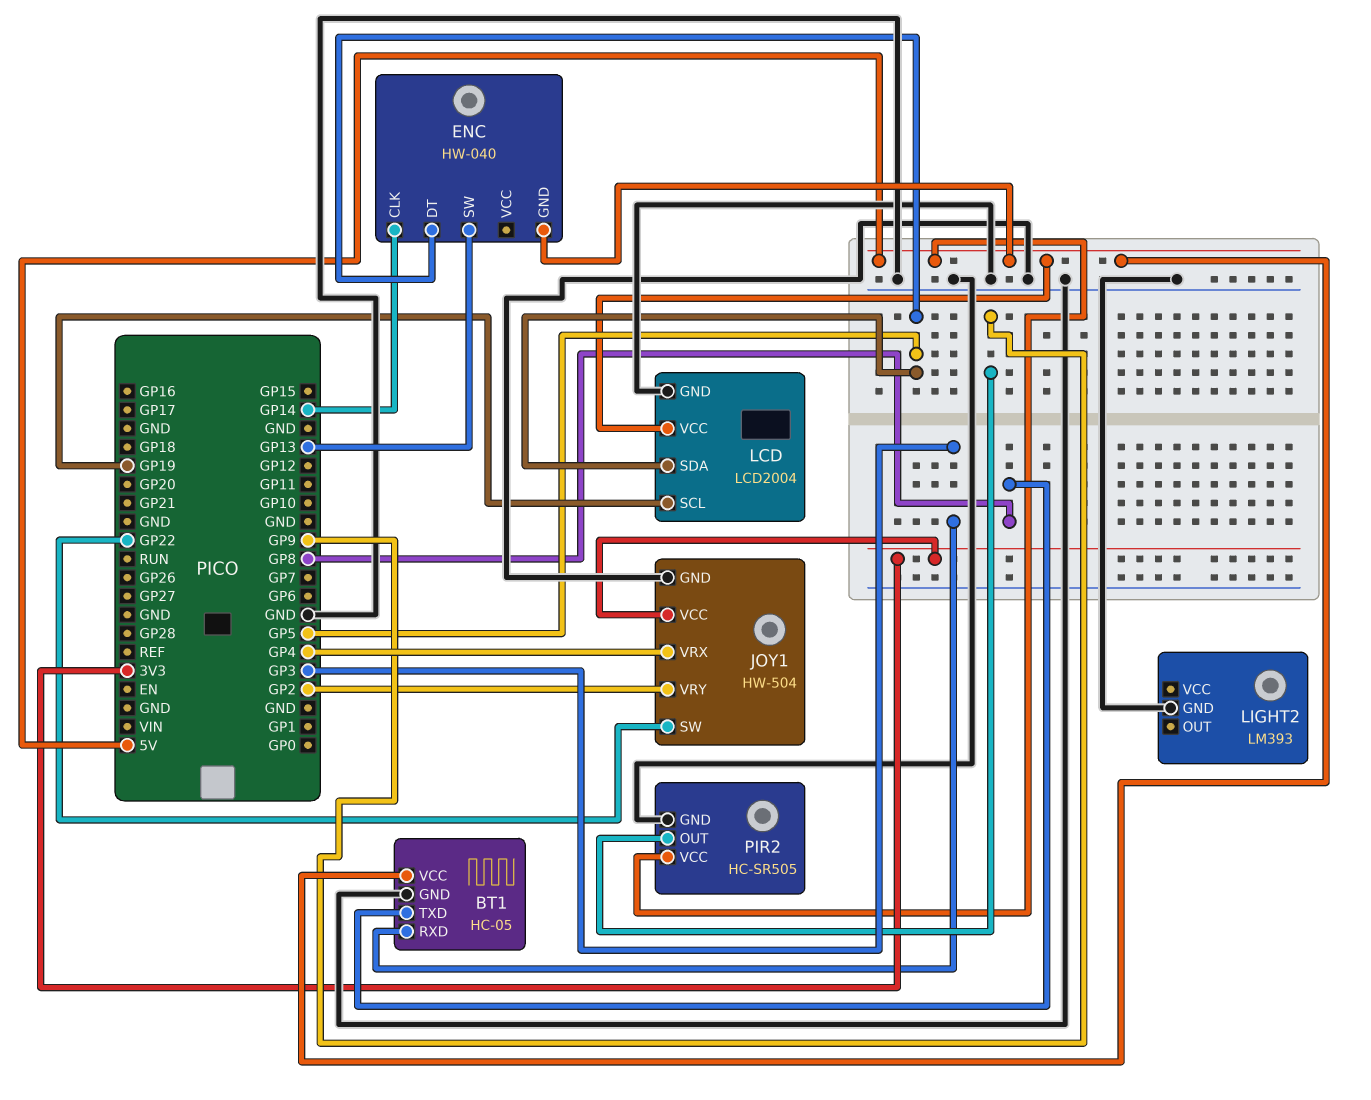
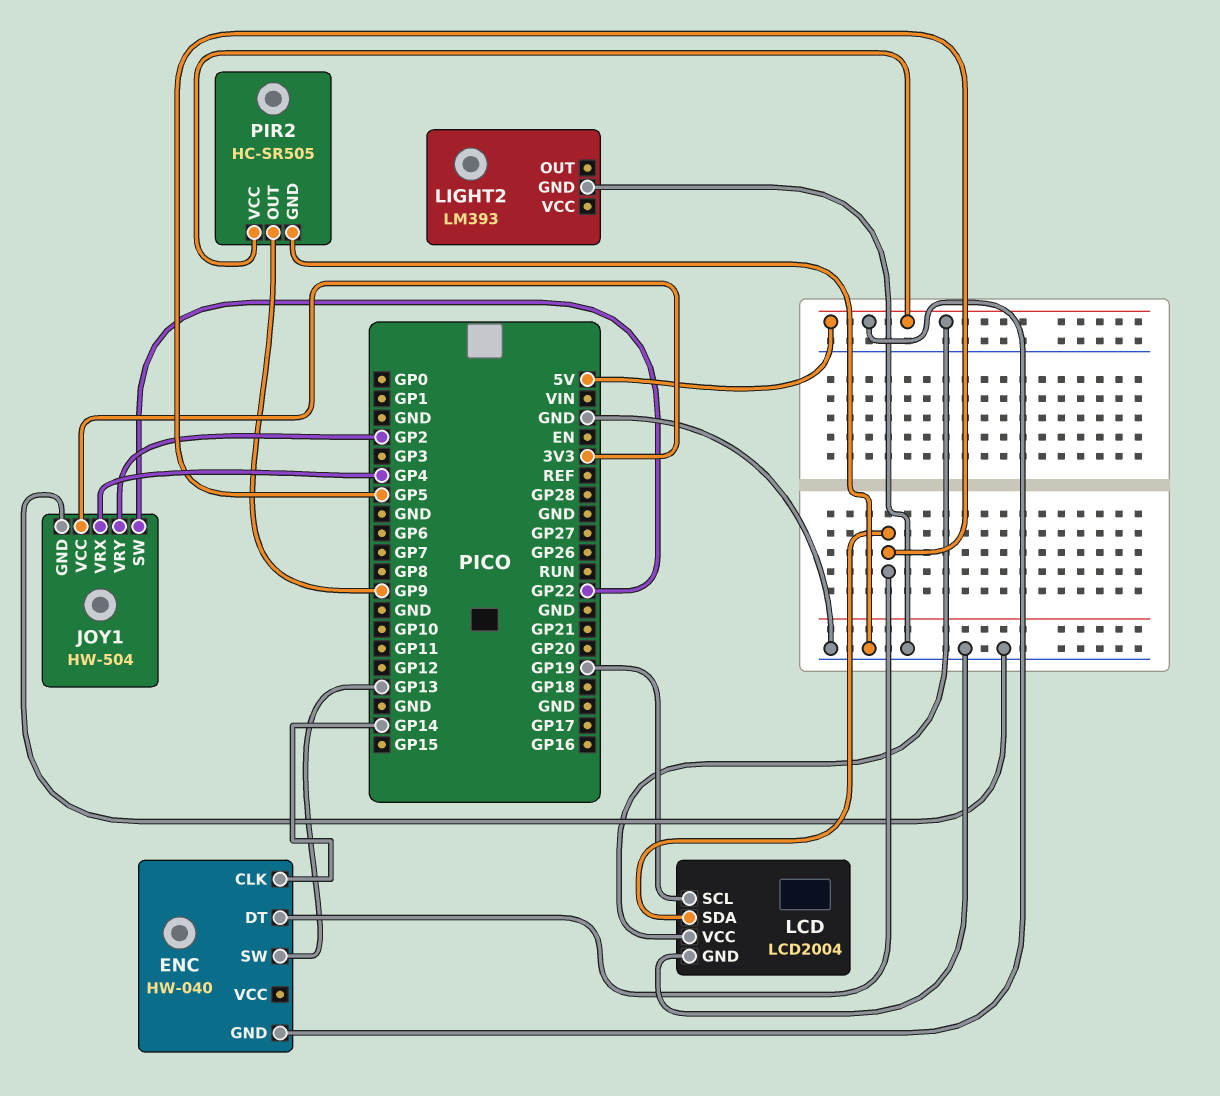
BT1: HC-05 -> none
BT1 pin GND: GND -> none
BT1 pin RXD: GP3 -> none
BT1 pin TXD: GP8 -> none
BT1 pin VCC: 5V -> none

